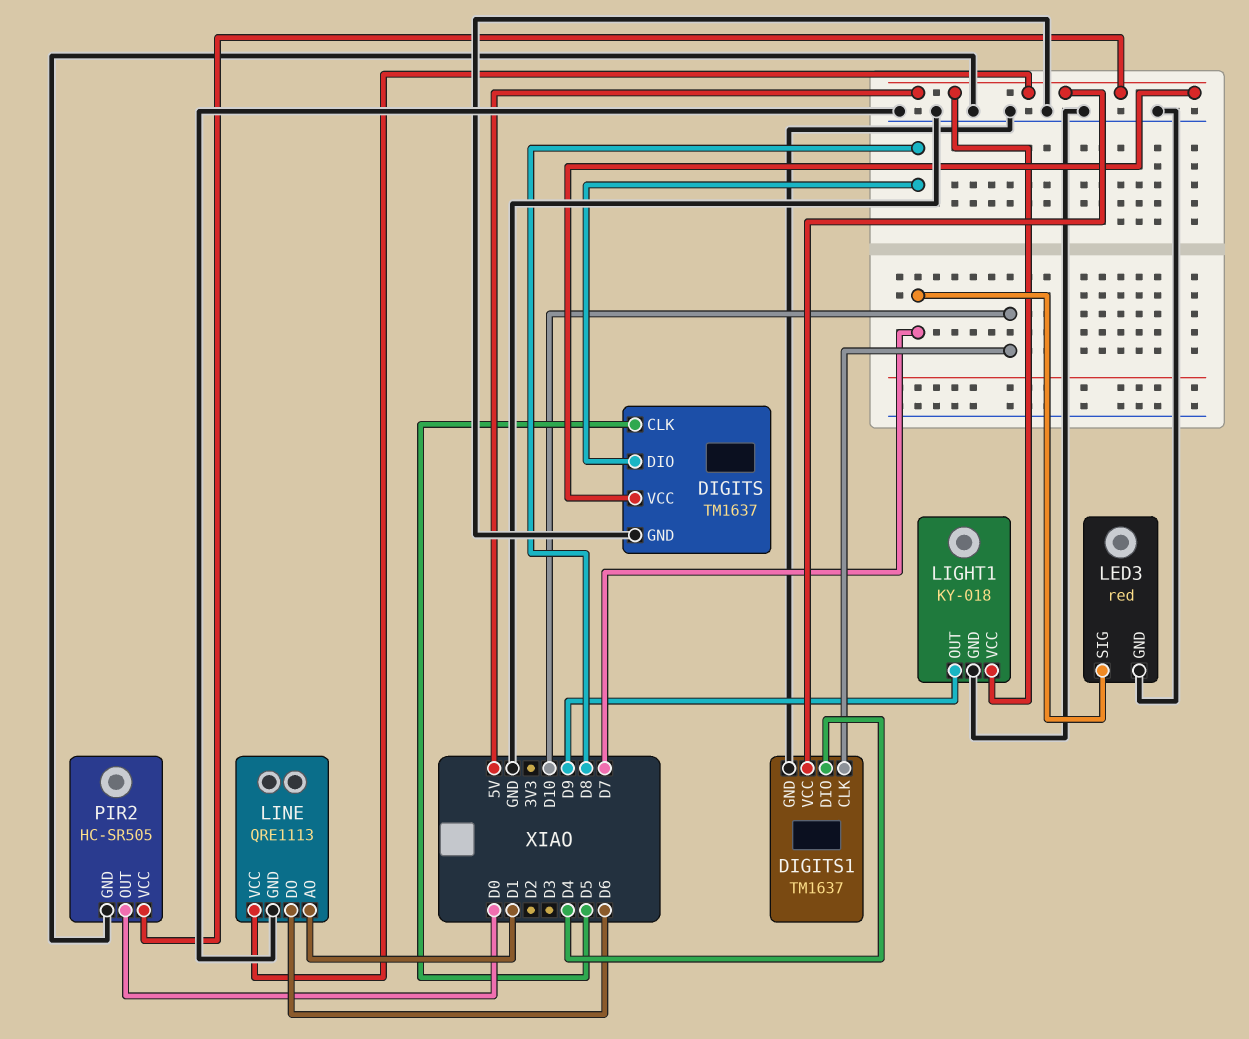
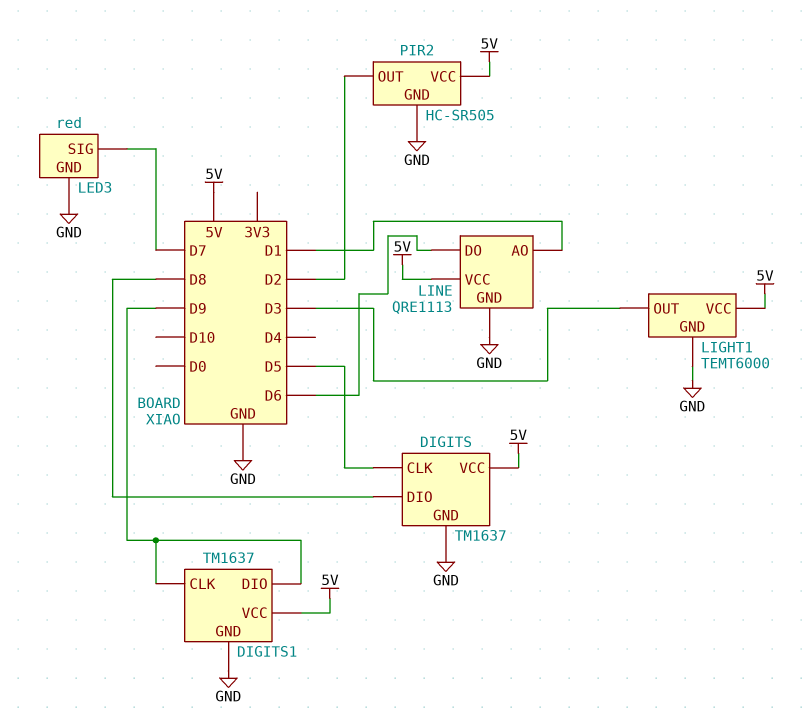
DIGITS1 pin CLK: D10 -> D9
DIGITS1 pin DIO: D4 -> D9
LIGHT1: KY-018 -> TEMT6000
LIGHT1 pin OUT: D9 -> D3
PIR2 pin OUT: D0 -> D2

